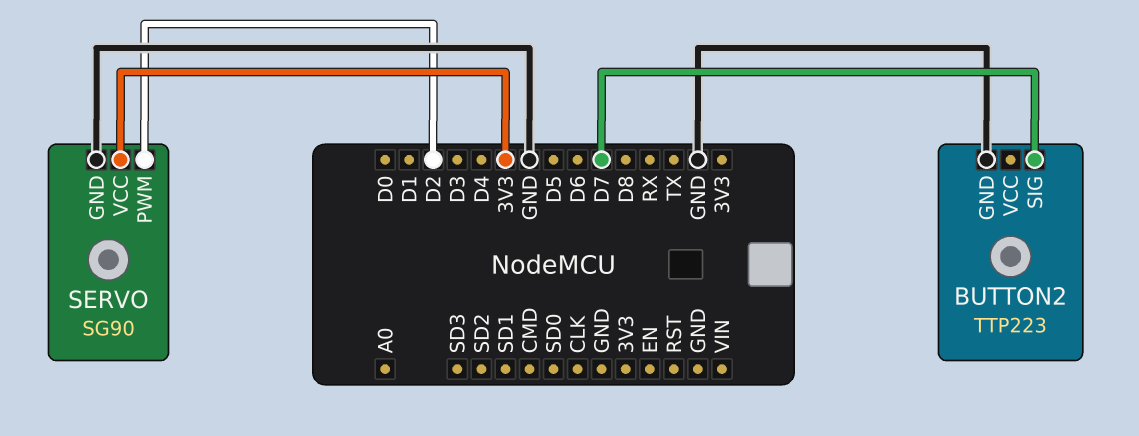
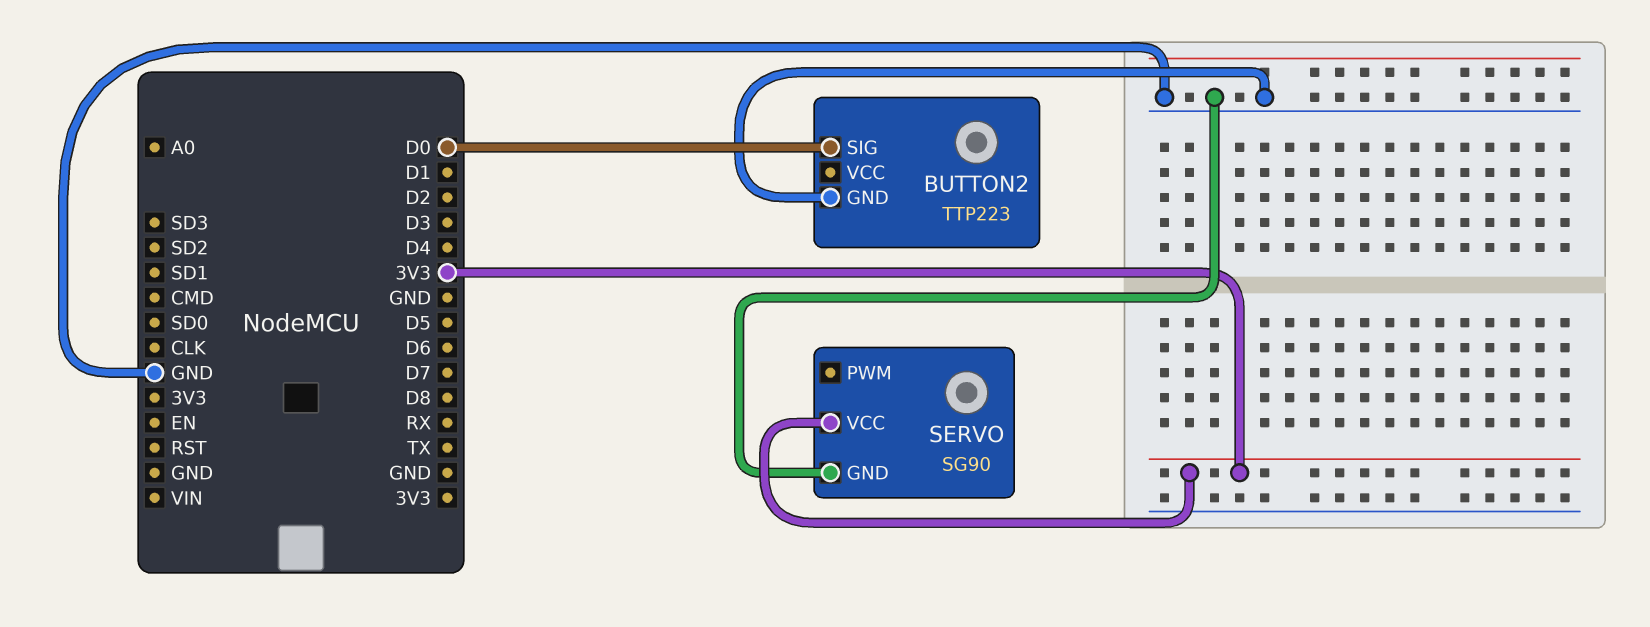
BUTTON2 pin SIG: D7 -> D0
SERVO pin PWM: D2 -> none

